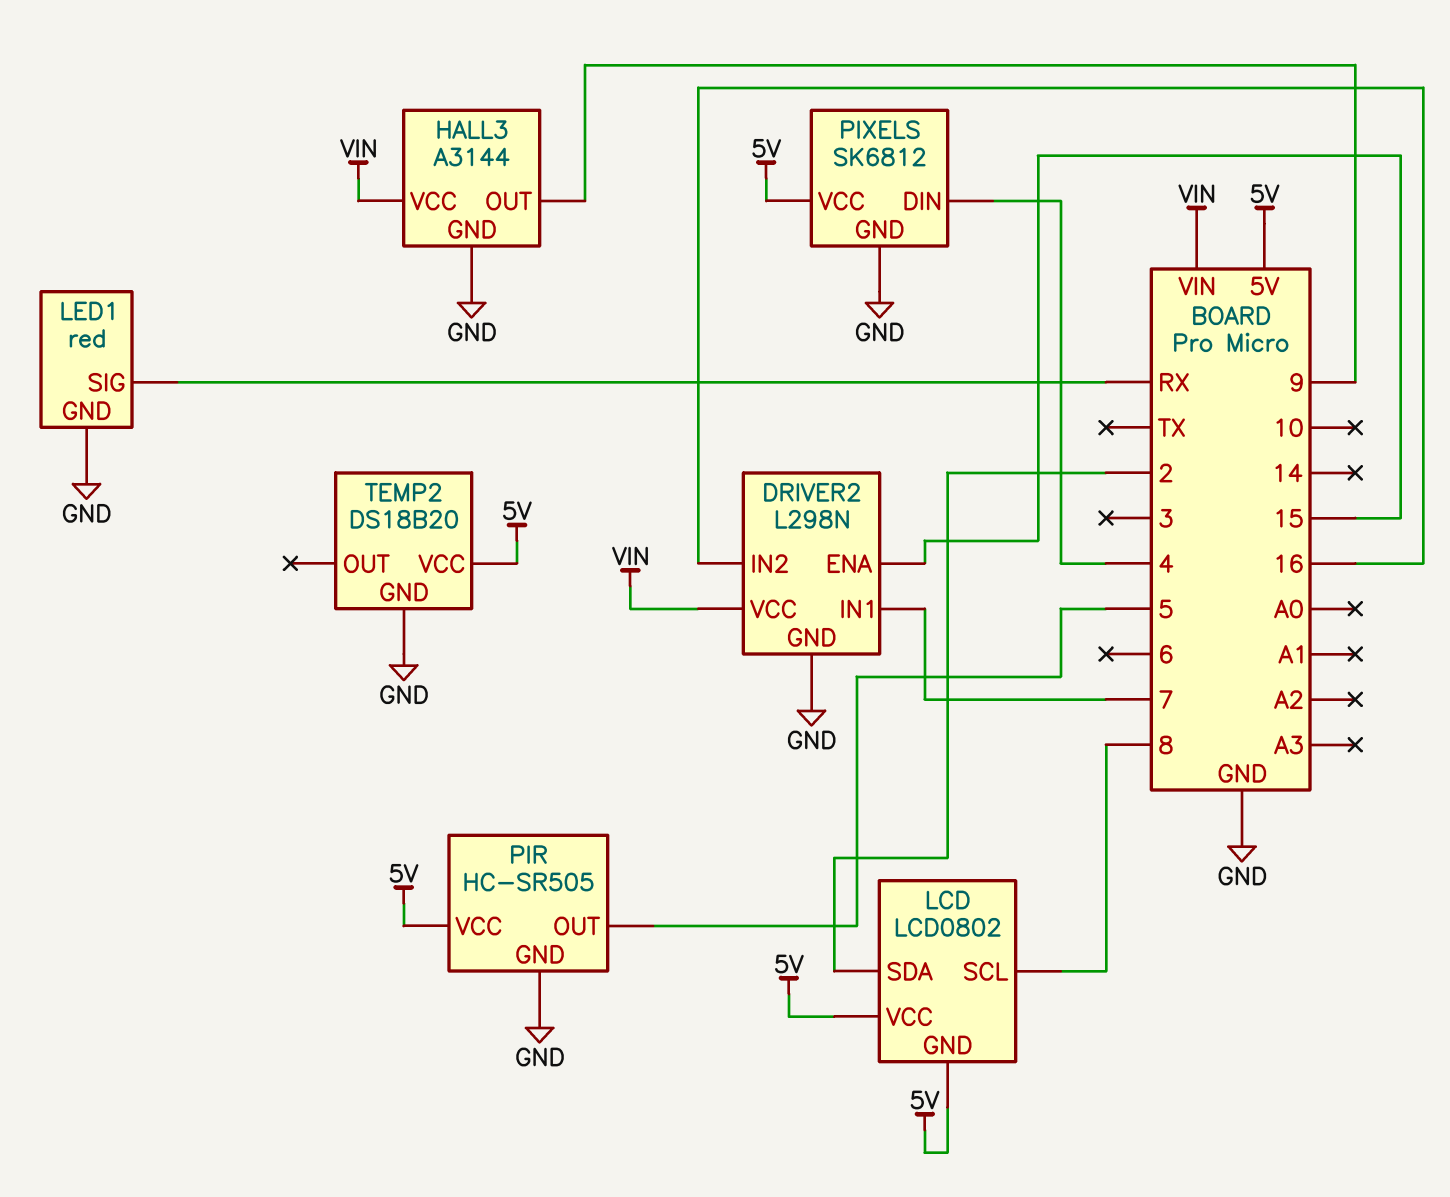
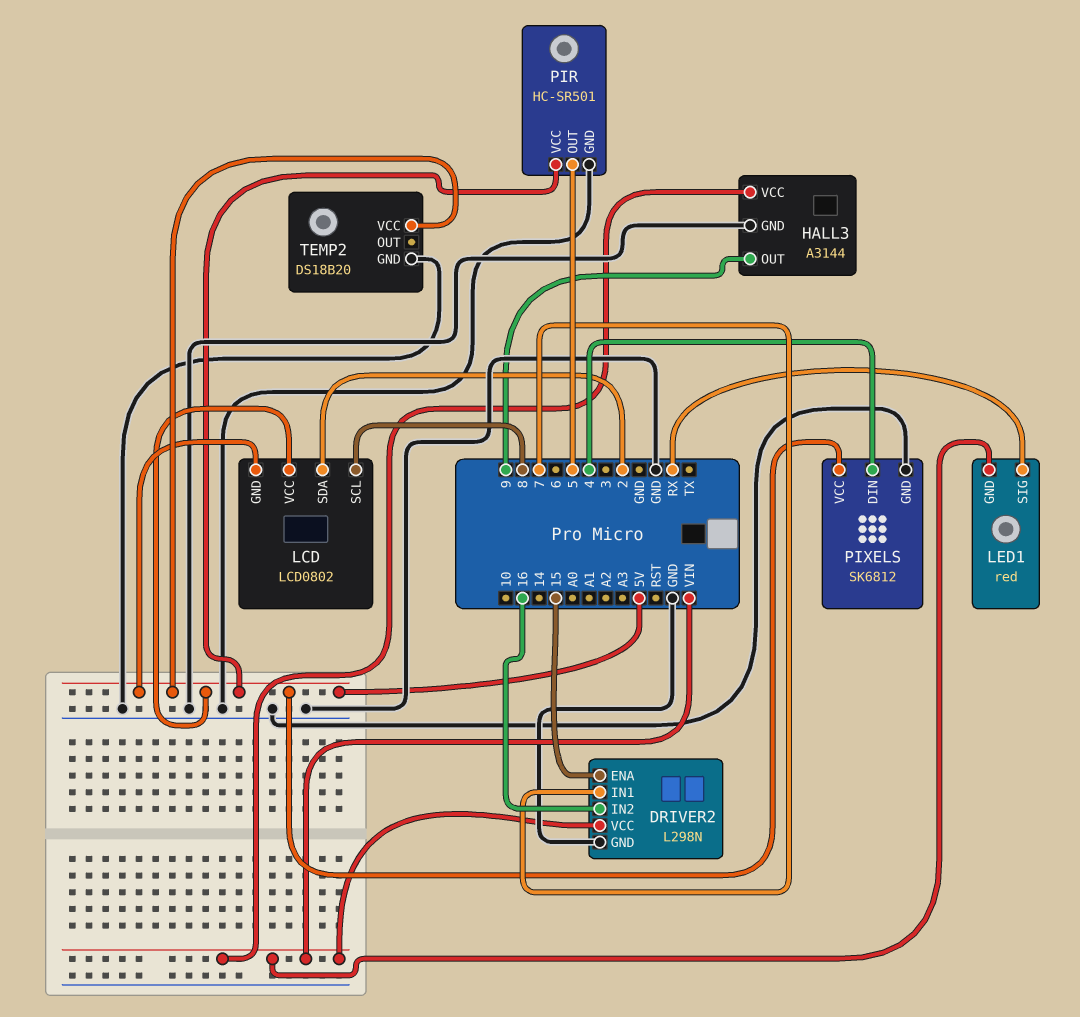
LED1 pin GND: GND -> VIN
PIR: HC-SR505 -> HC-SR501

